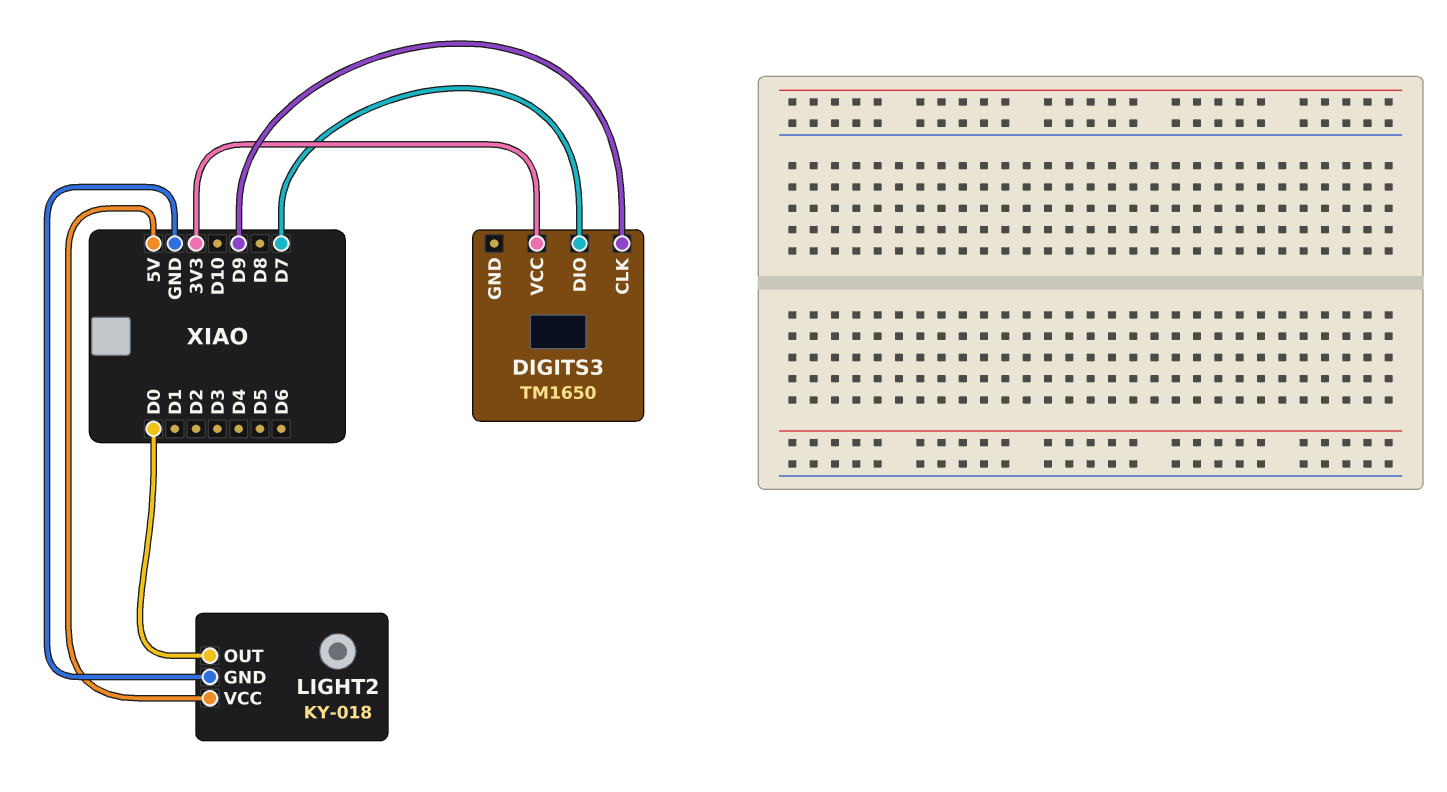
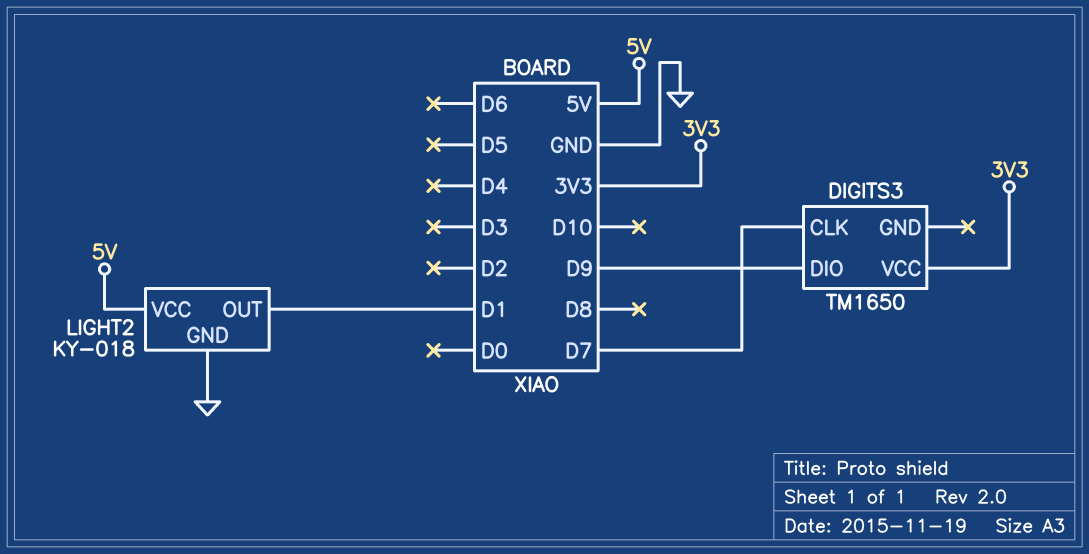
DIGITS3 pin CLK: D9 -> D7
DIGITS3 pin DIO: D7 -> D9
LIGHT2 pin OUT: D0 -> D1

